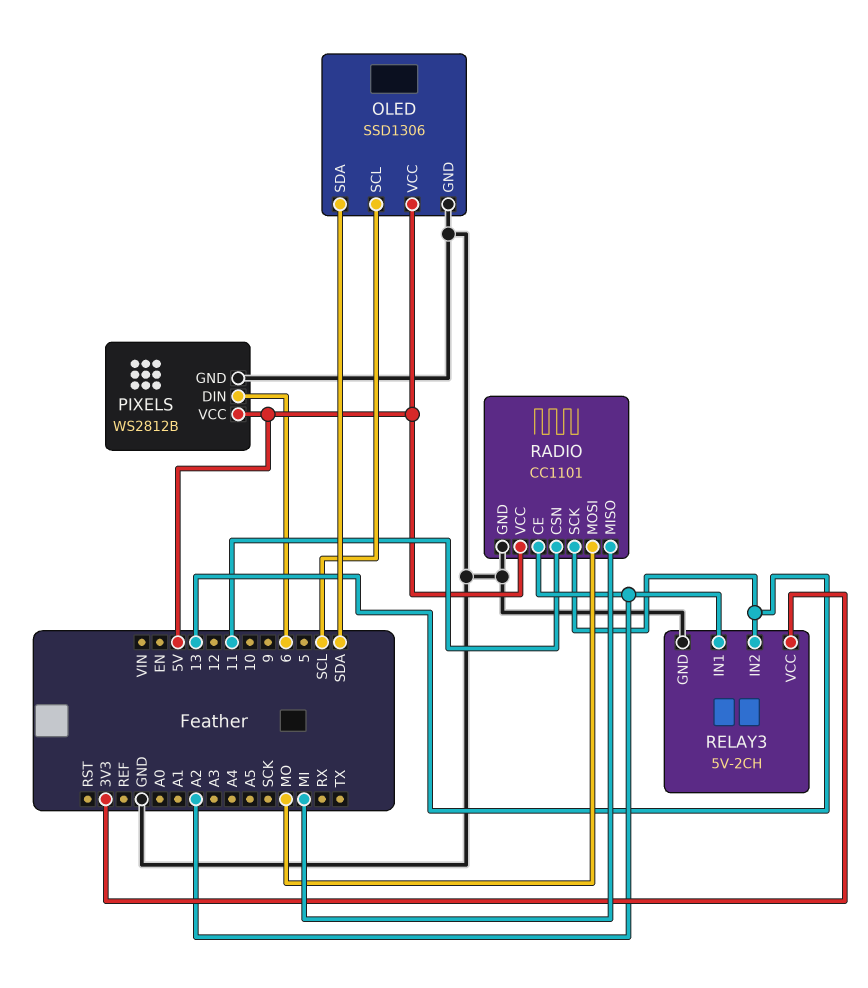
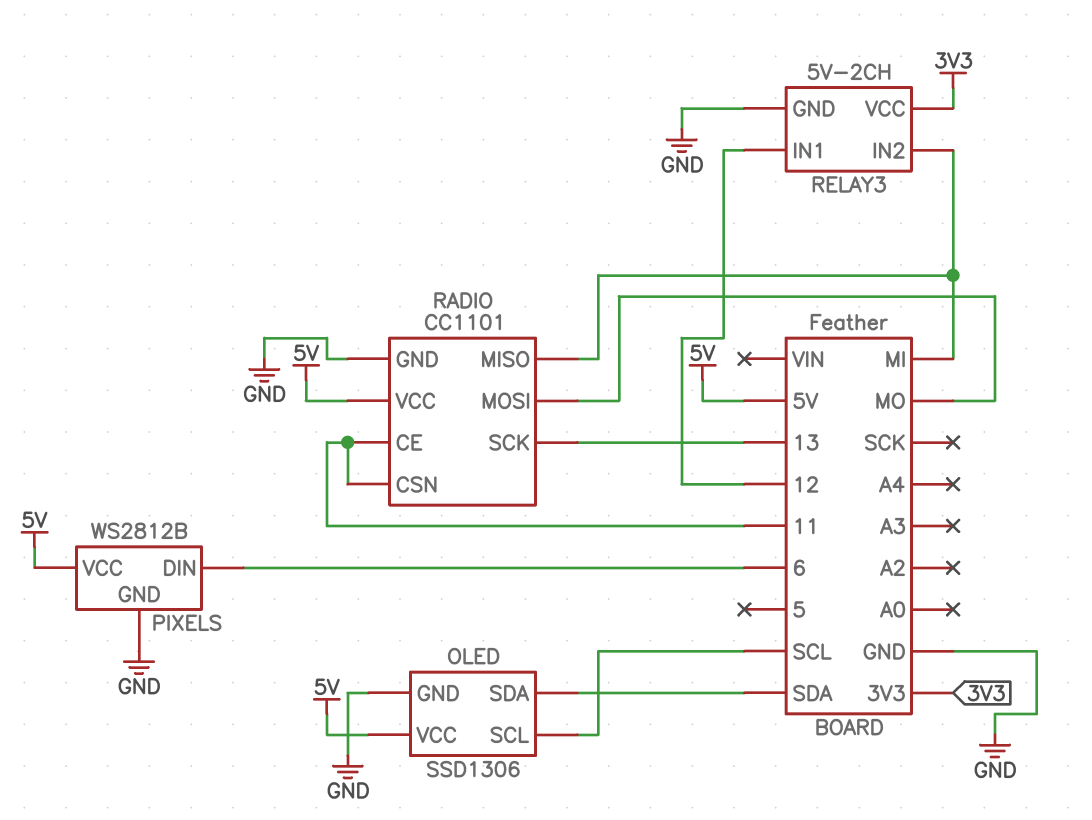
RADIO pin CE: A2 -> 11
RELAY3 pin IN1: A2 -> 12
RELAY3 pin IN2: 13 -> MI

